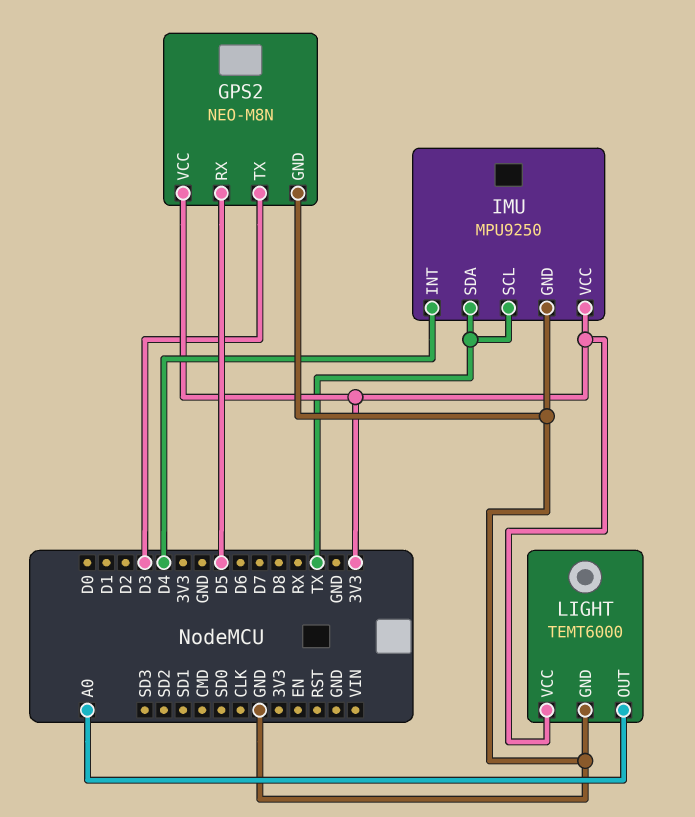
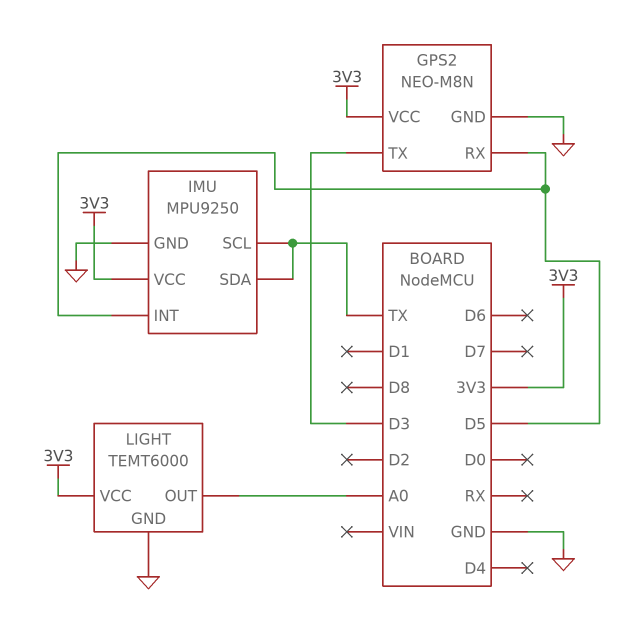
IMU pin INT: D4 -> D5

